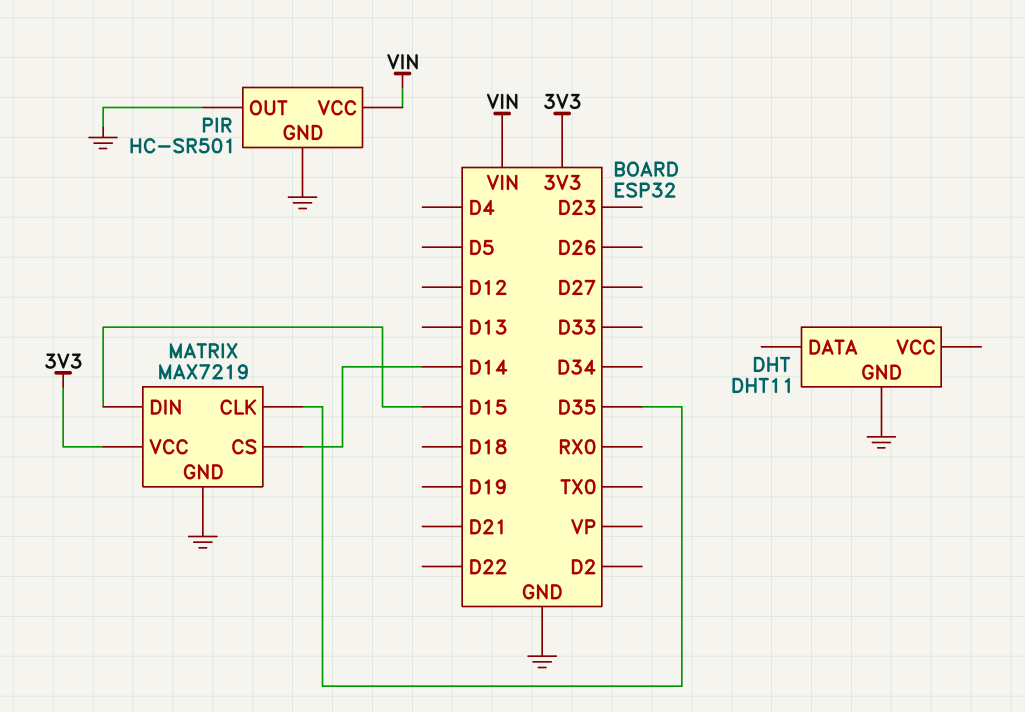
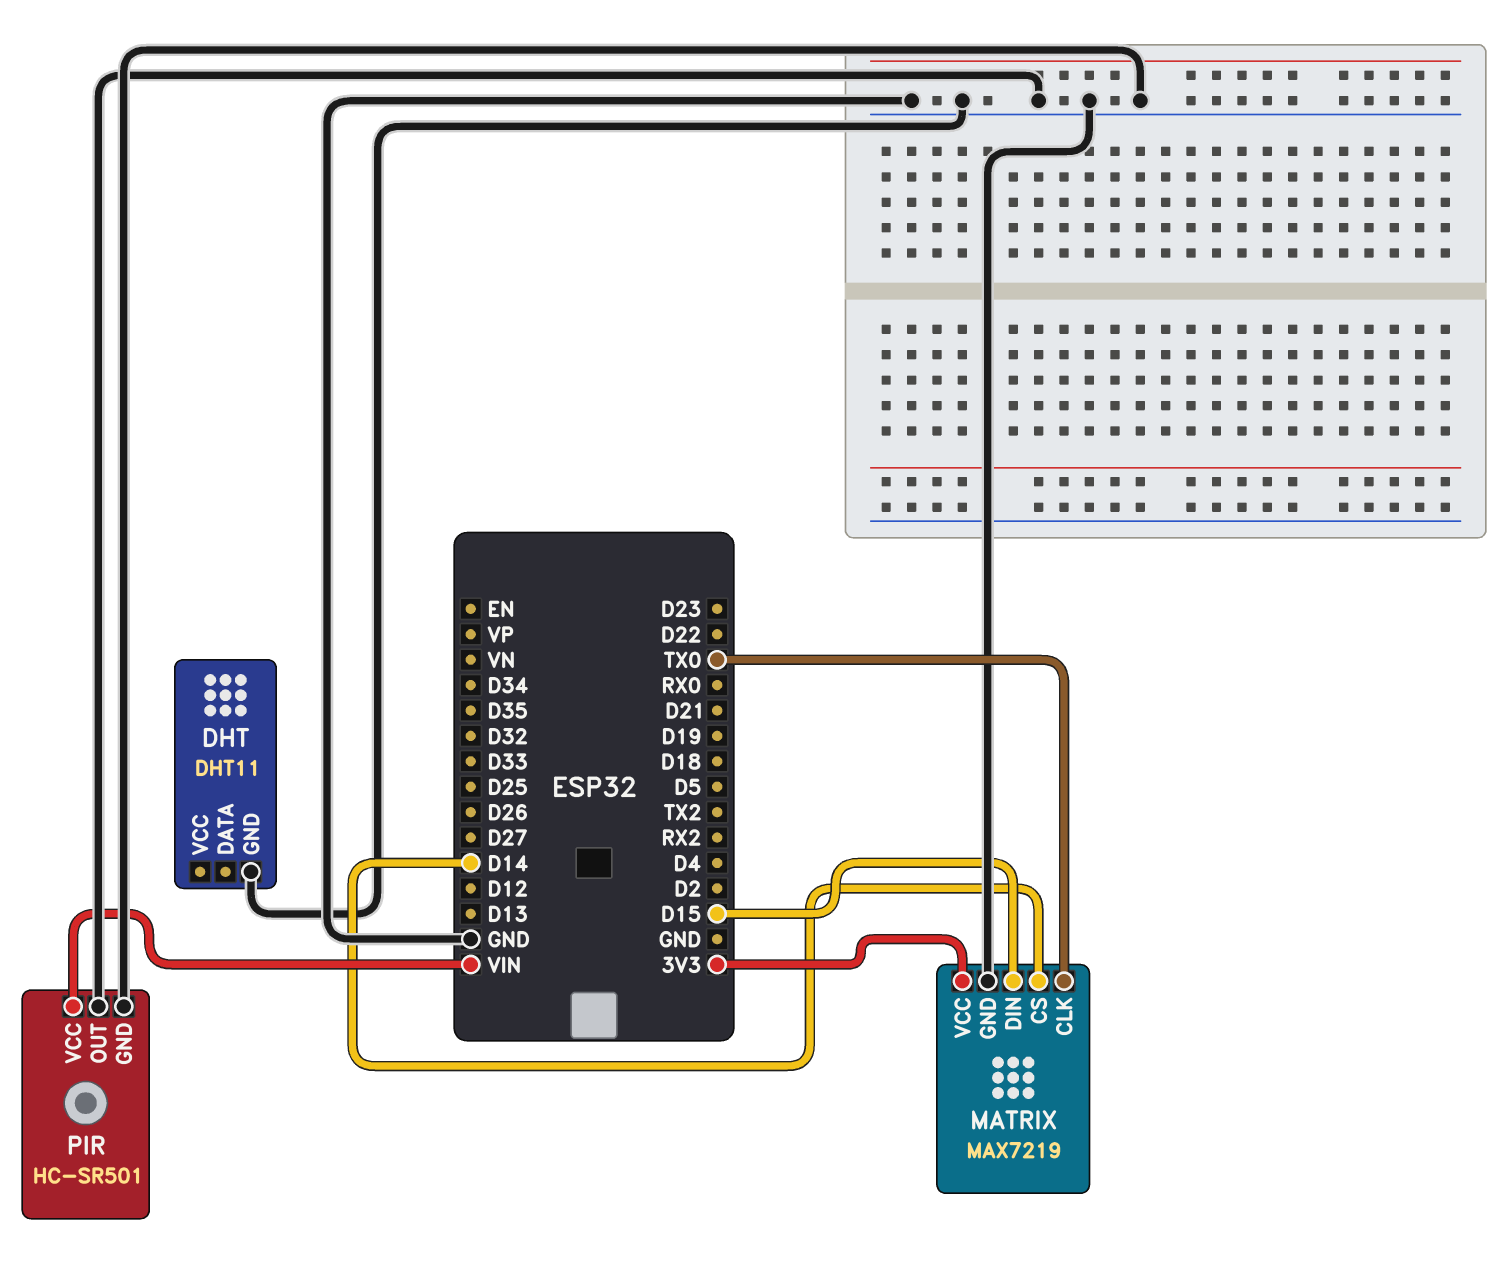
MATRIX pin CLK: D35 -> TX0

